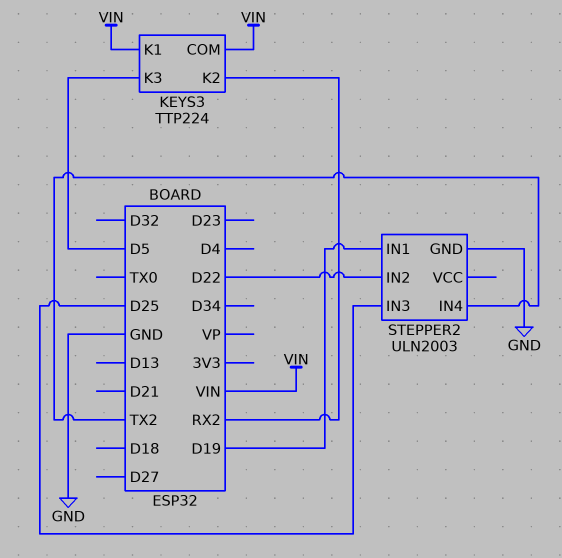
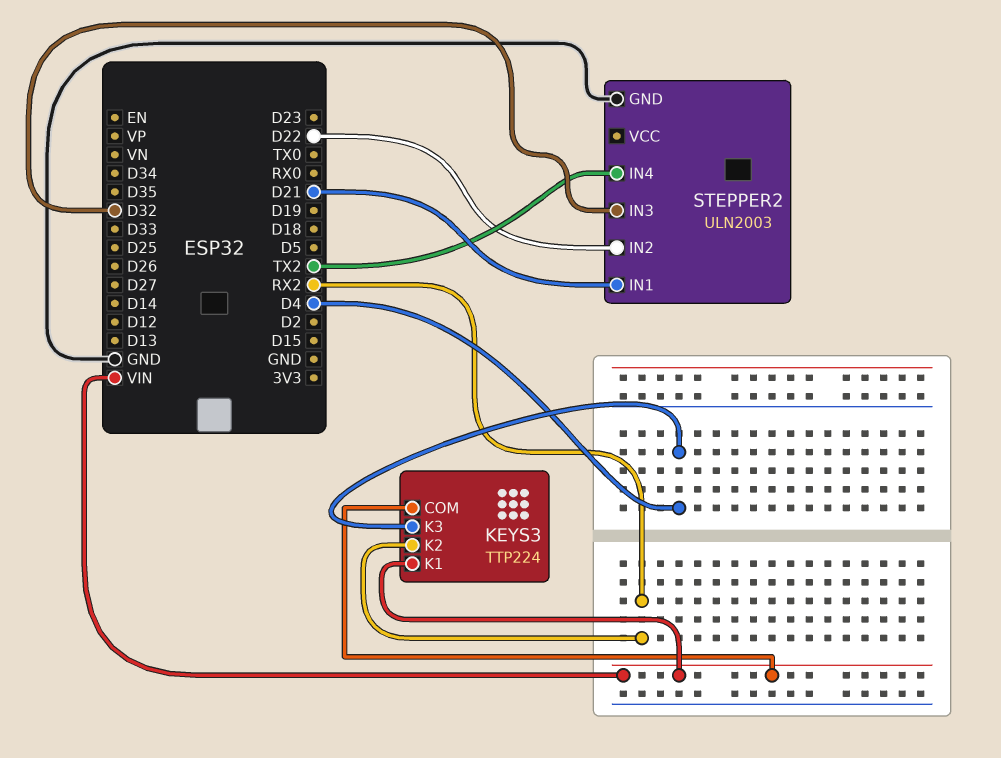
KEYS3 pin K3: D5 -> D4
STEPPER2 pin IN1: D19 -> D21
STEPPER2 pin IN3: D25 -> D32

